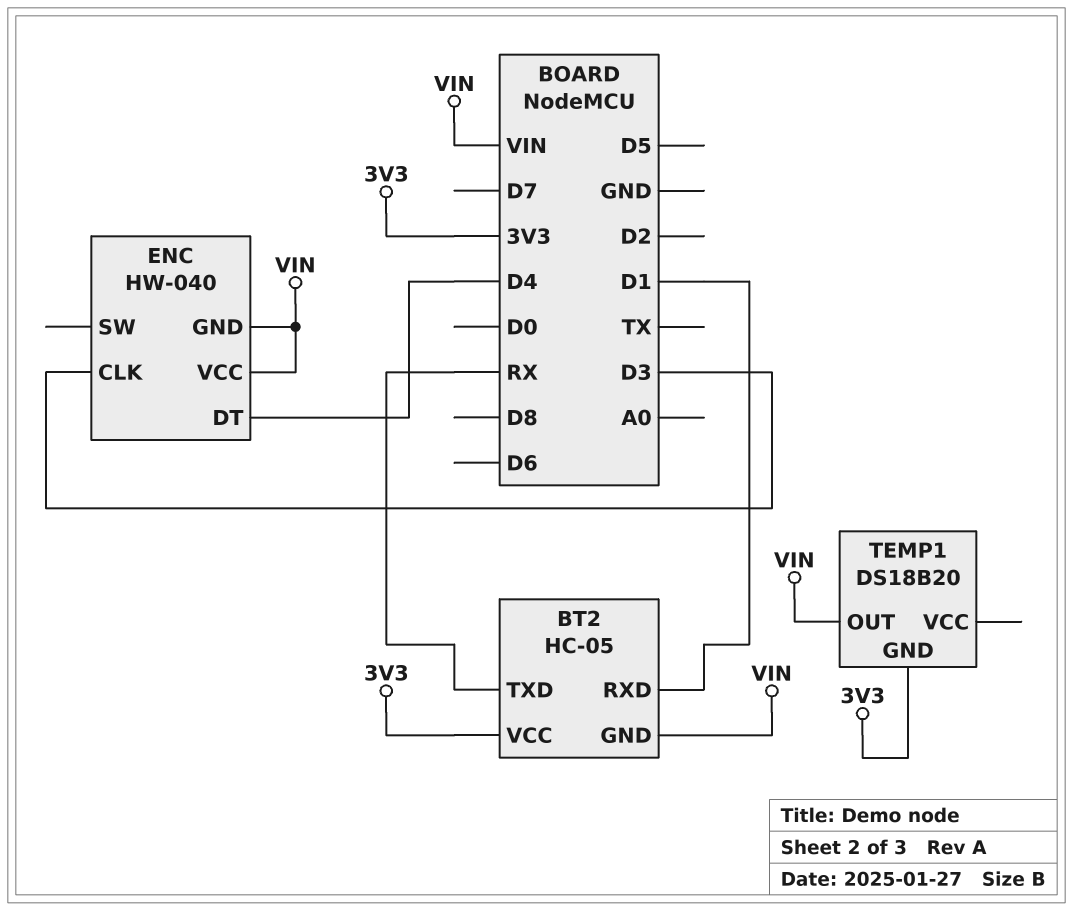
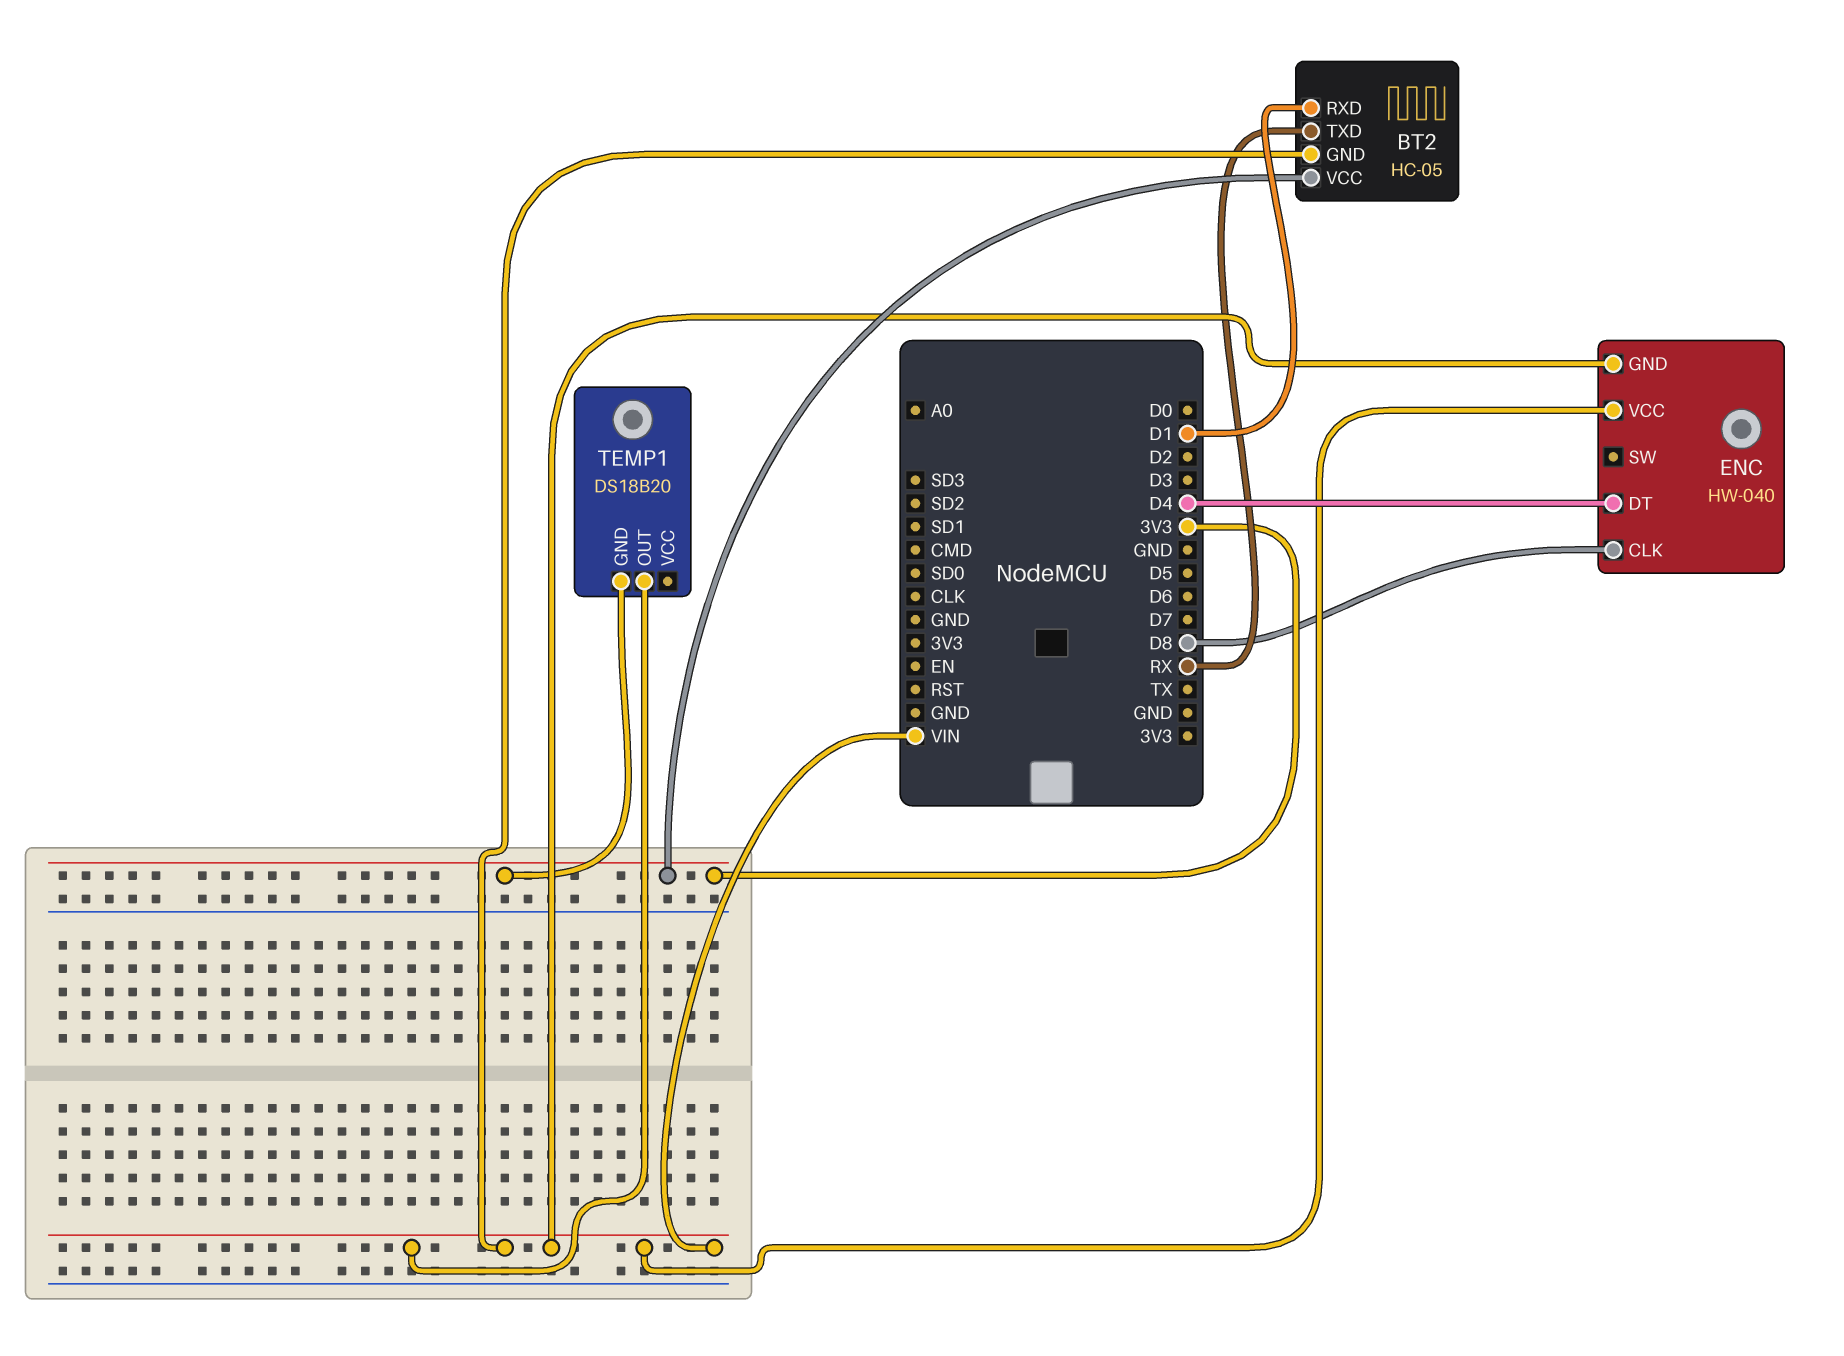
ENC pin CLK: D3 -> D8

